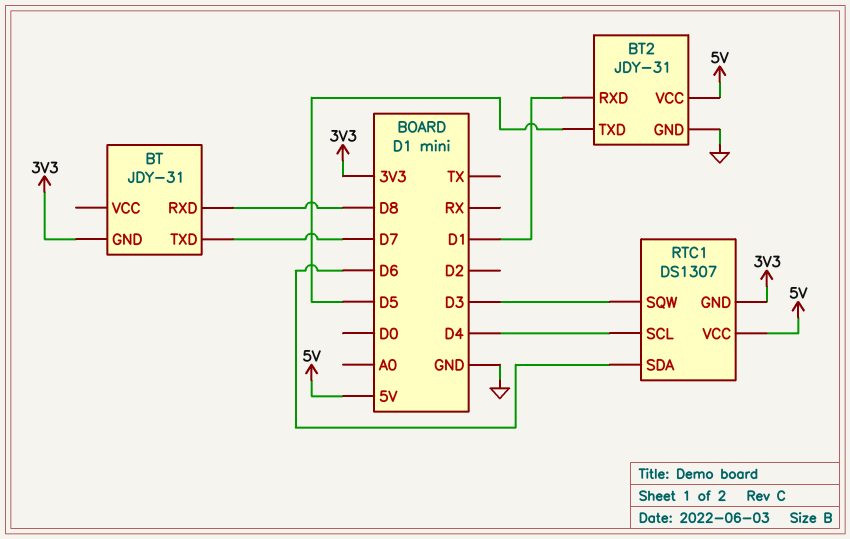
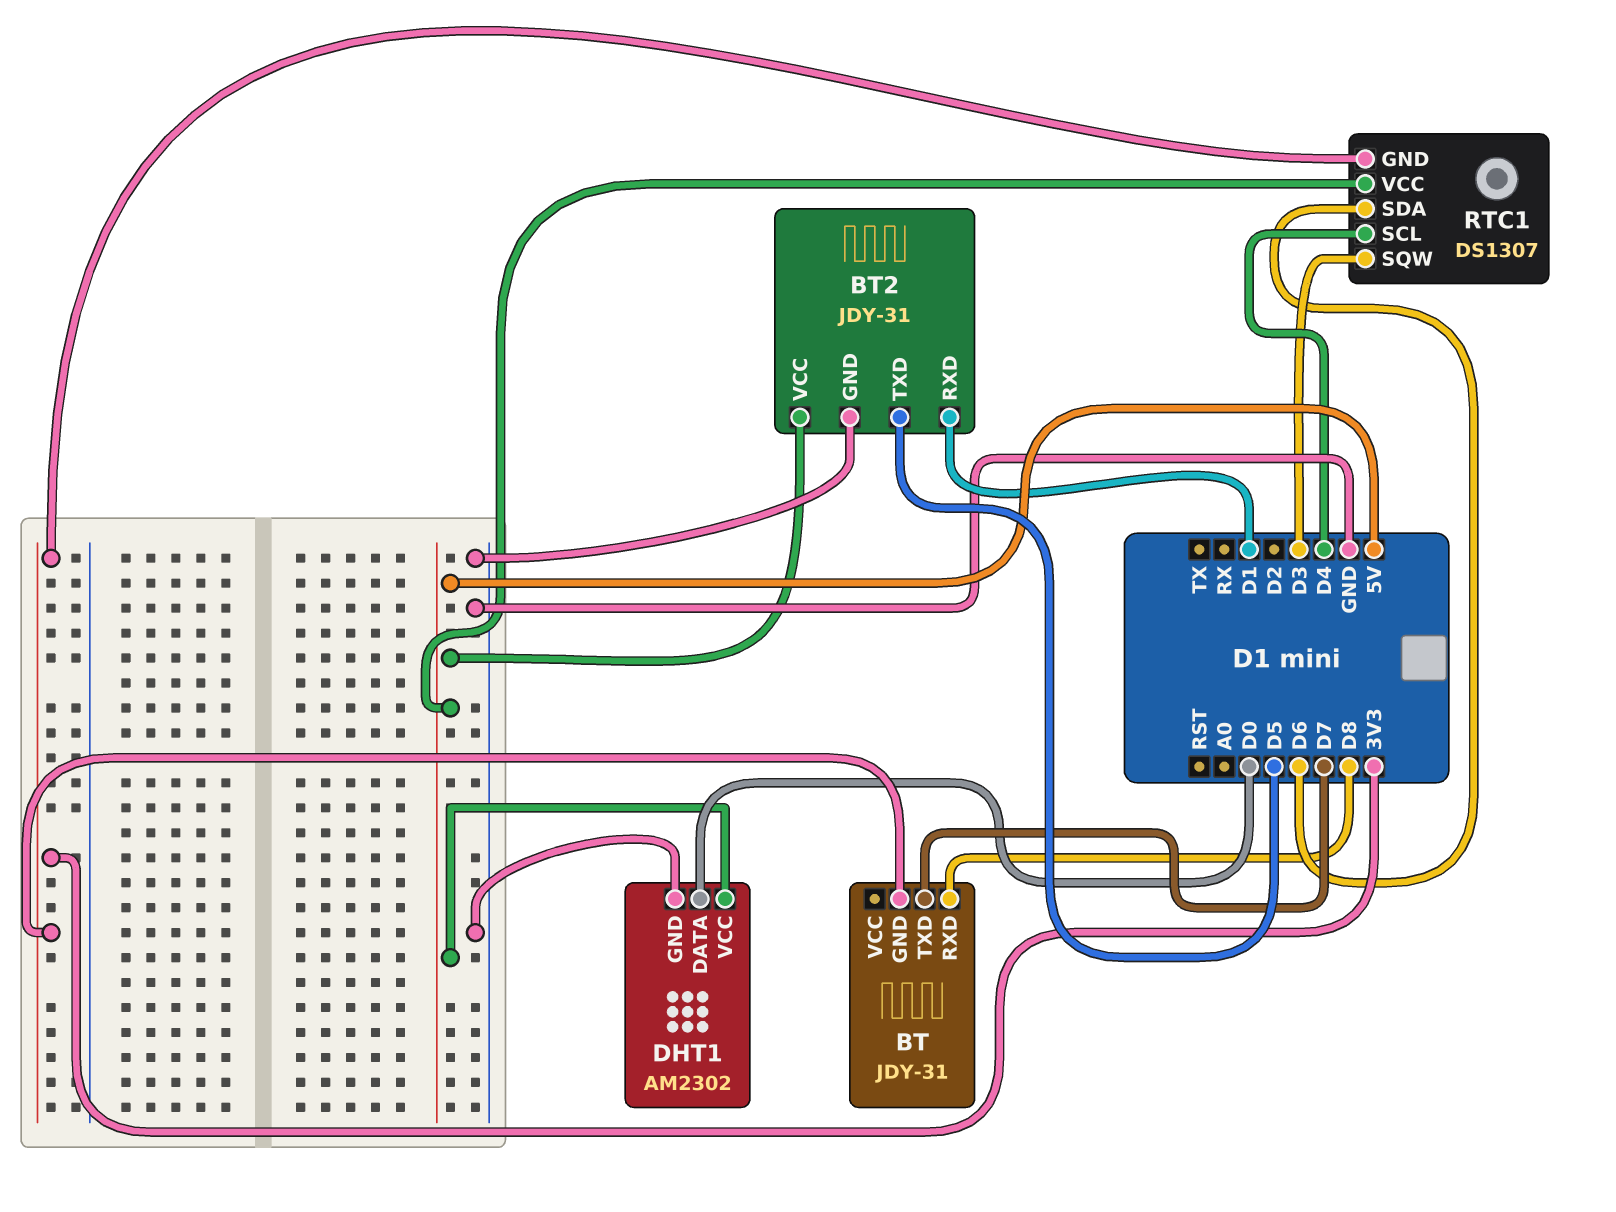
DHT1: none -> AM2302
DHT1 pin DATA: none -> D0
DHT1 pin GND: none -> GND
DHT1 pin VCC: none -> 5V

